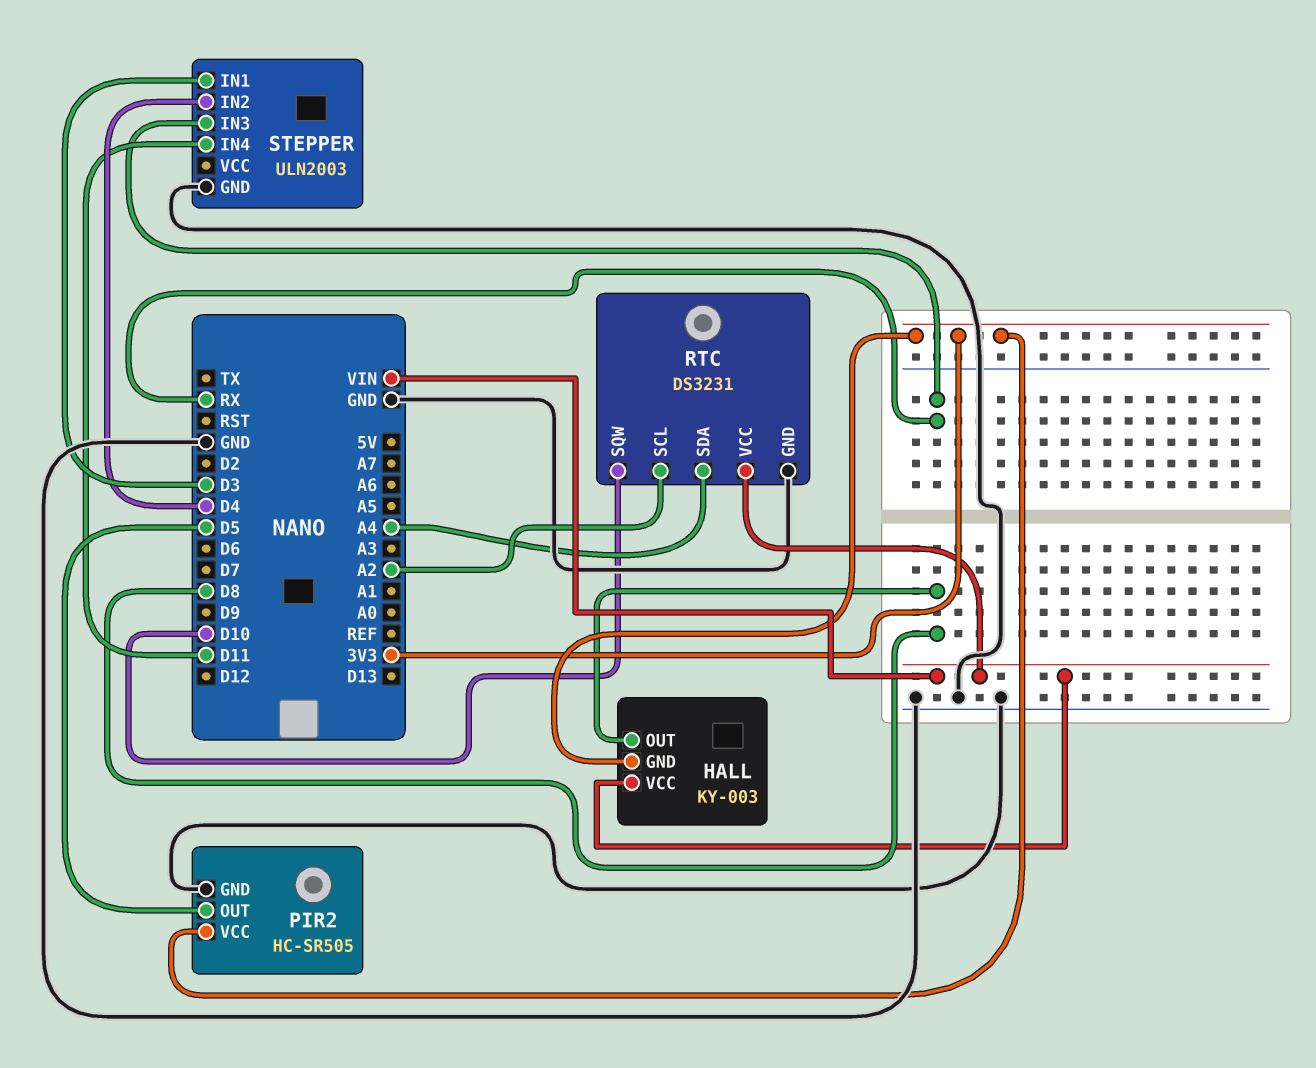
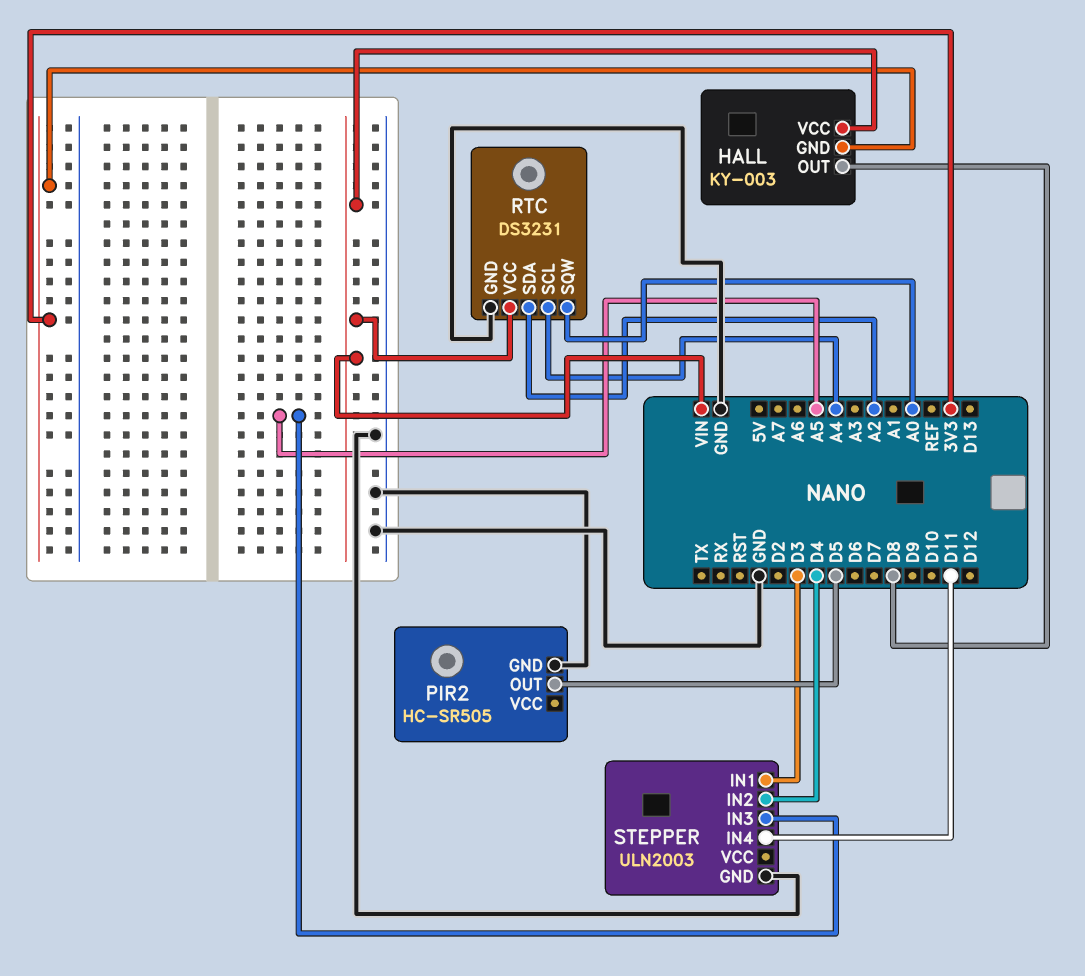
PIR2 pin VCC: 3V3 -> none
RTC pin SCL: A2 -> A4
RTC pin SDA: A4 -> A2
RTC pin SQW: D10 -> A0
STEPPER pin IN3: RX -> A5

